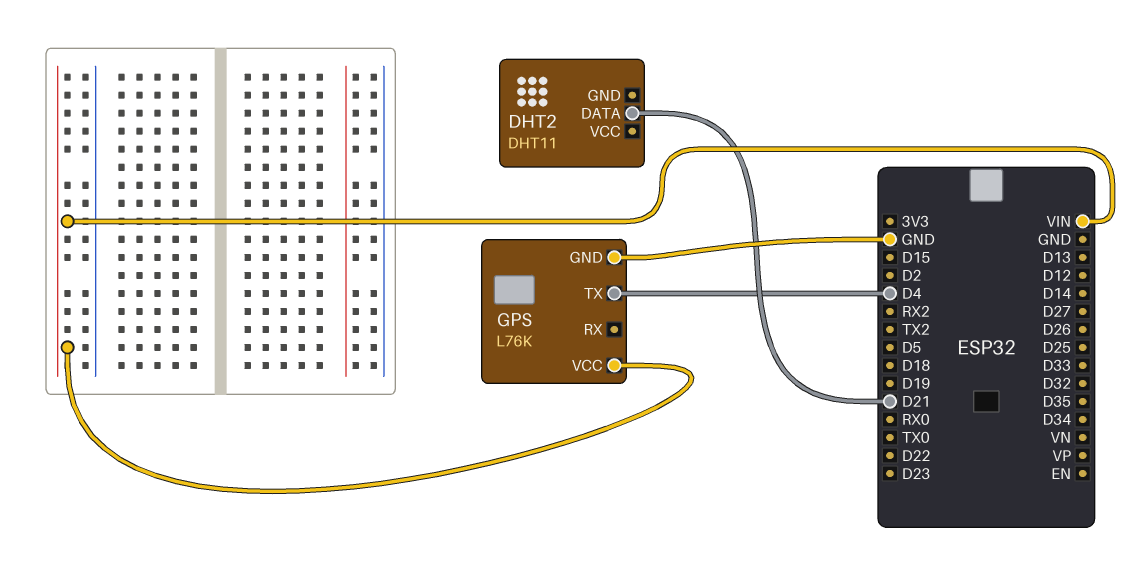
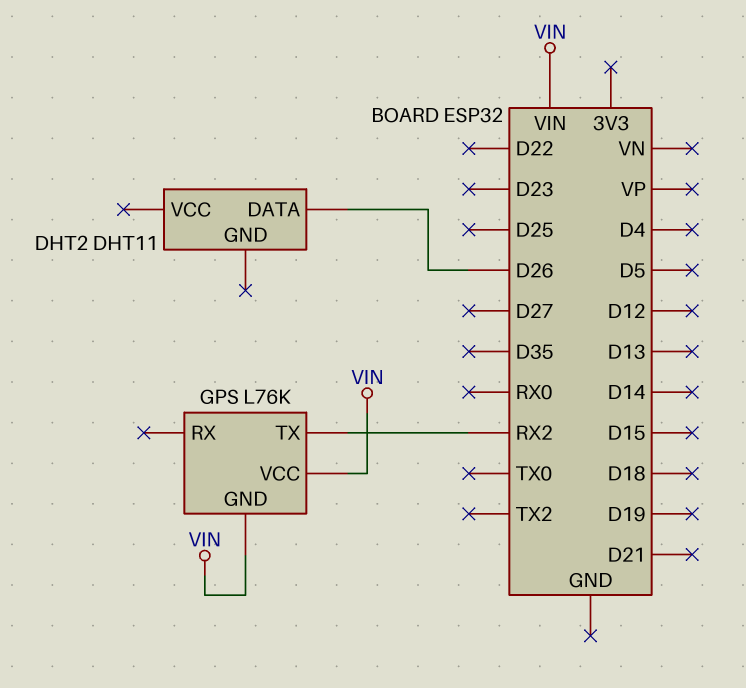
DHT2 pin DATA: D21 -> D26
GPS pin GND: GND -> VIN
GPS pin TX: D4 -> RX2

